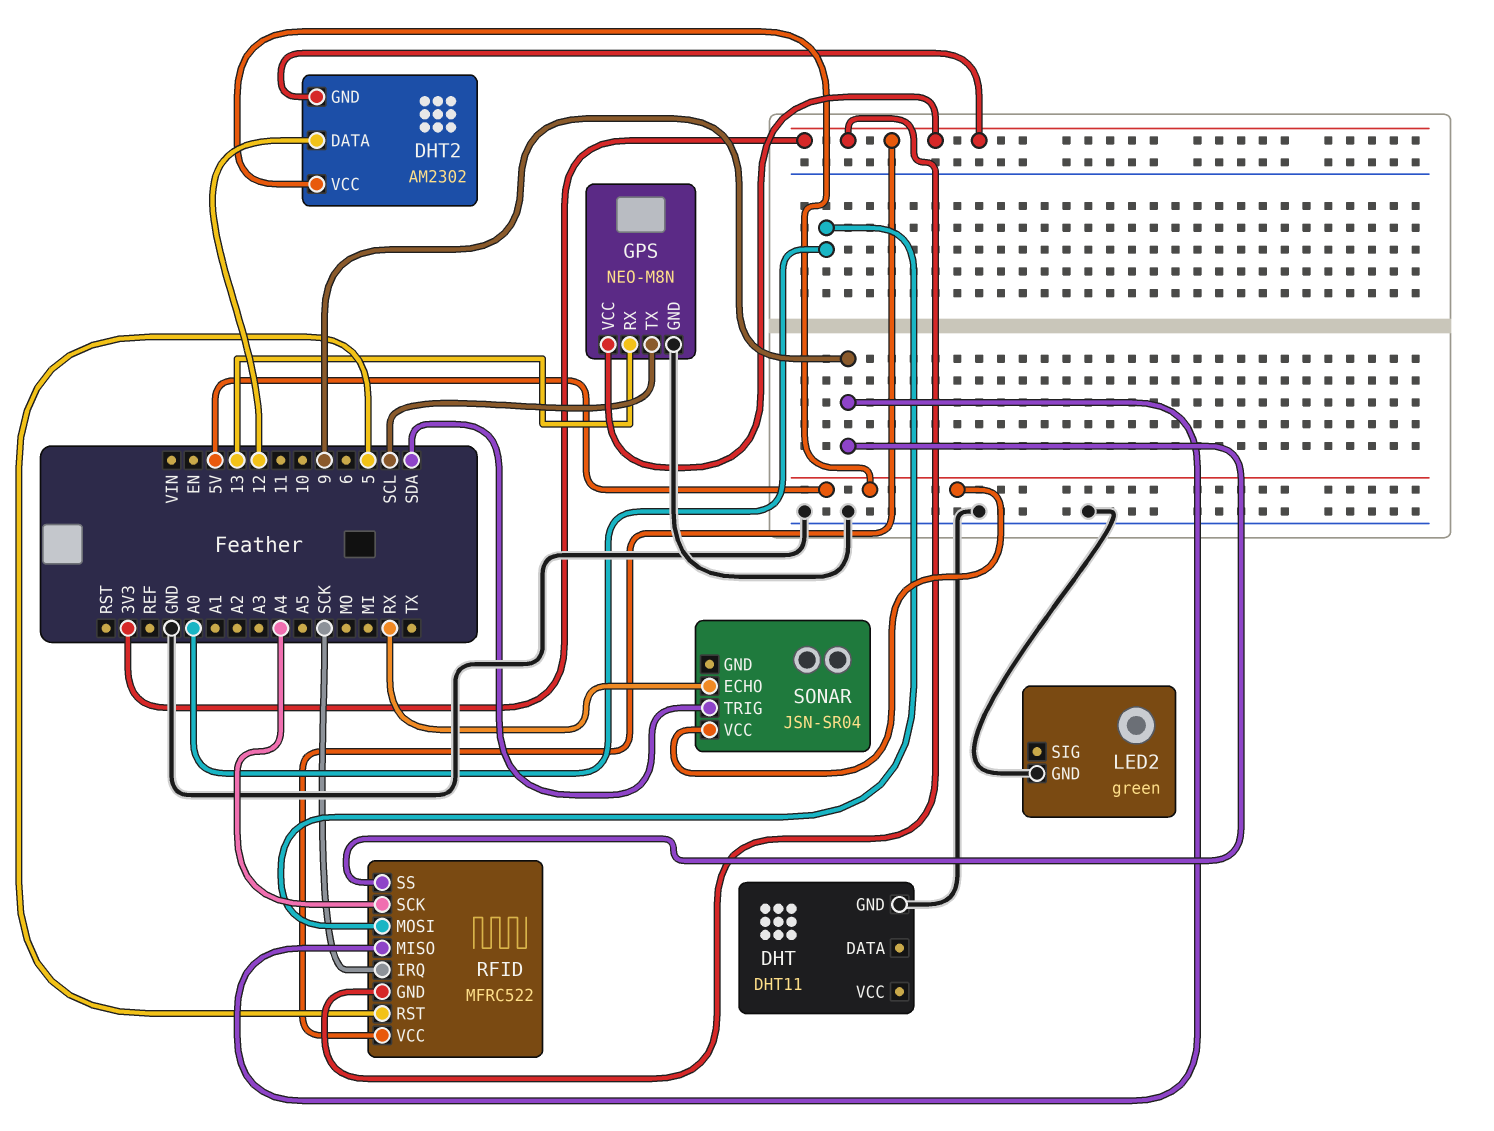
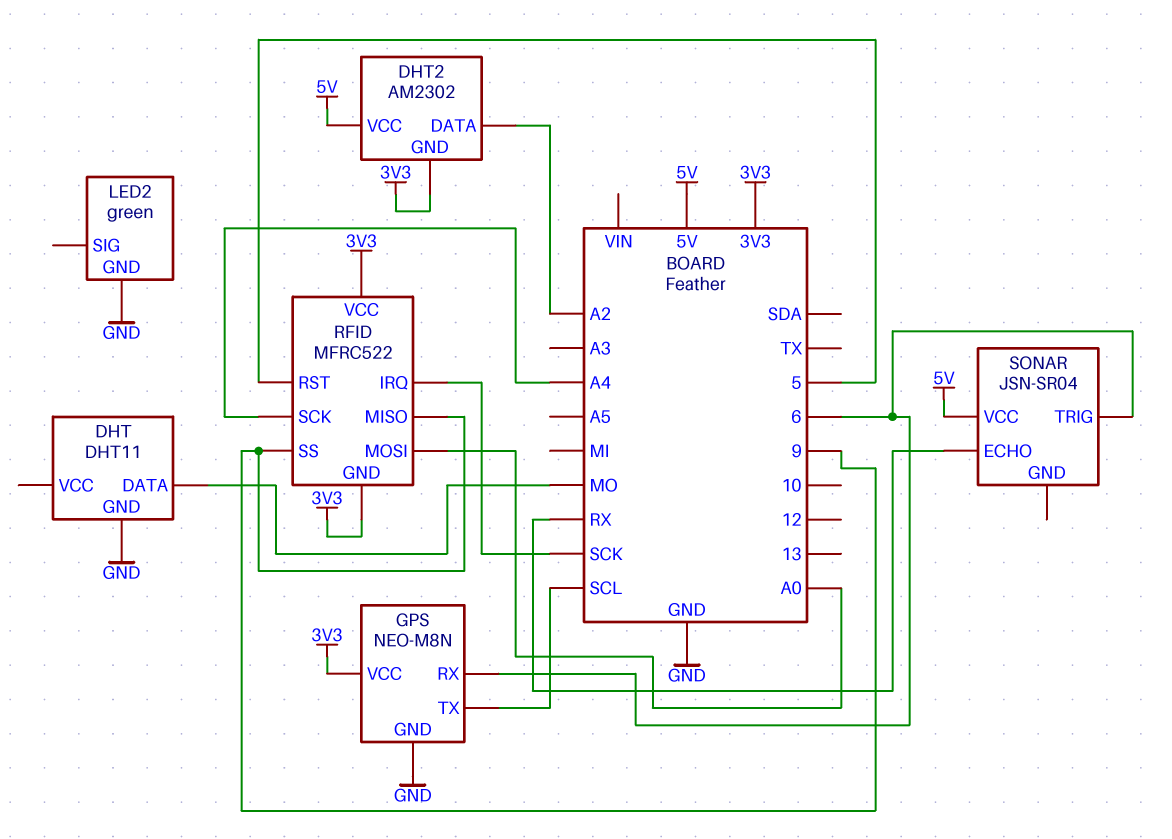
DHT pin DATA: none -> MO
DHT2 pin DATA: 12 -> A2
GPS pin RX: 13 -> 6
SONAR pin TRIG: SDA -> 6

